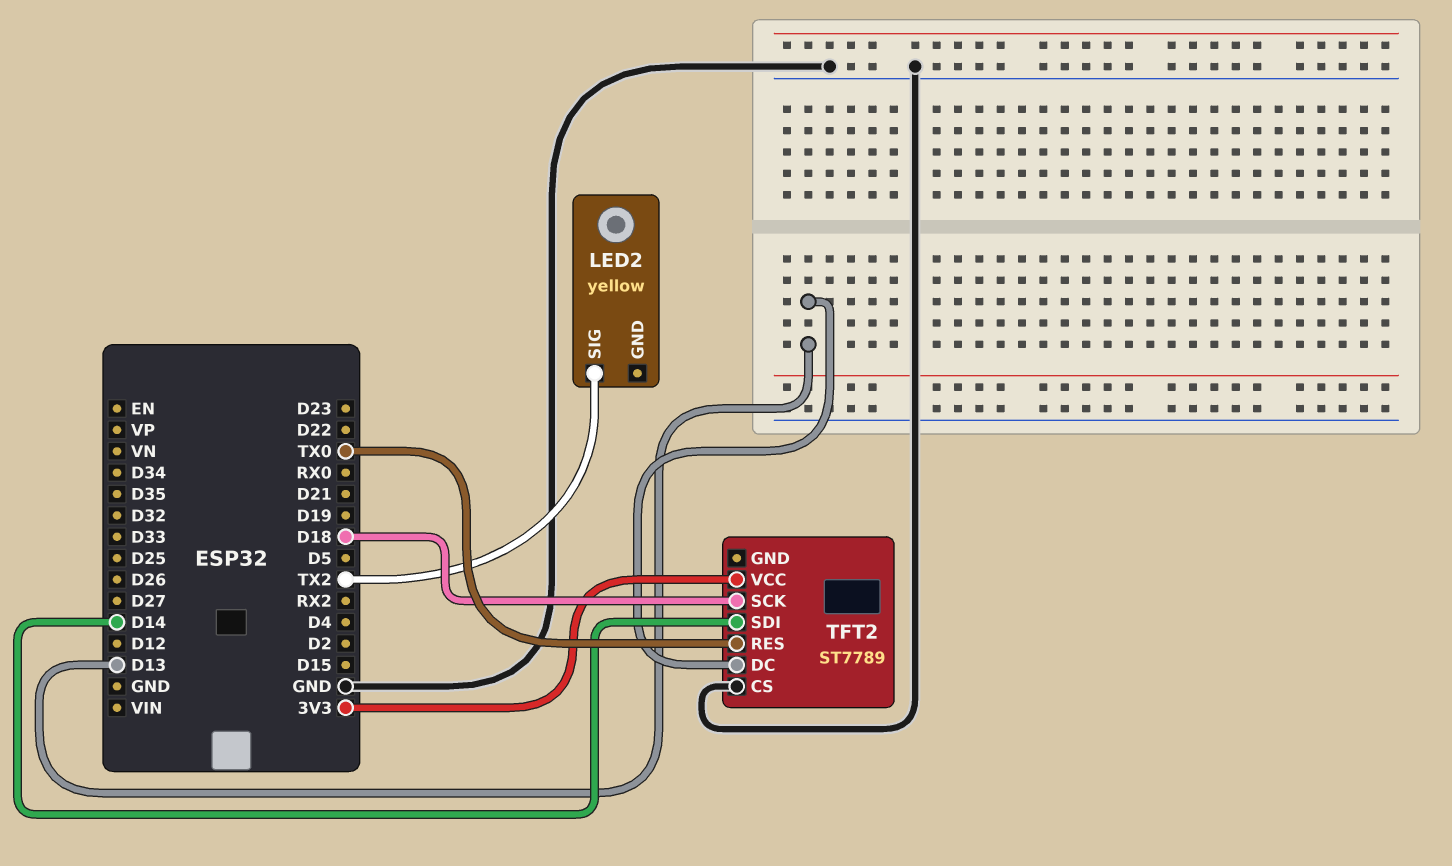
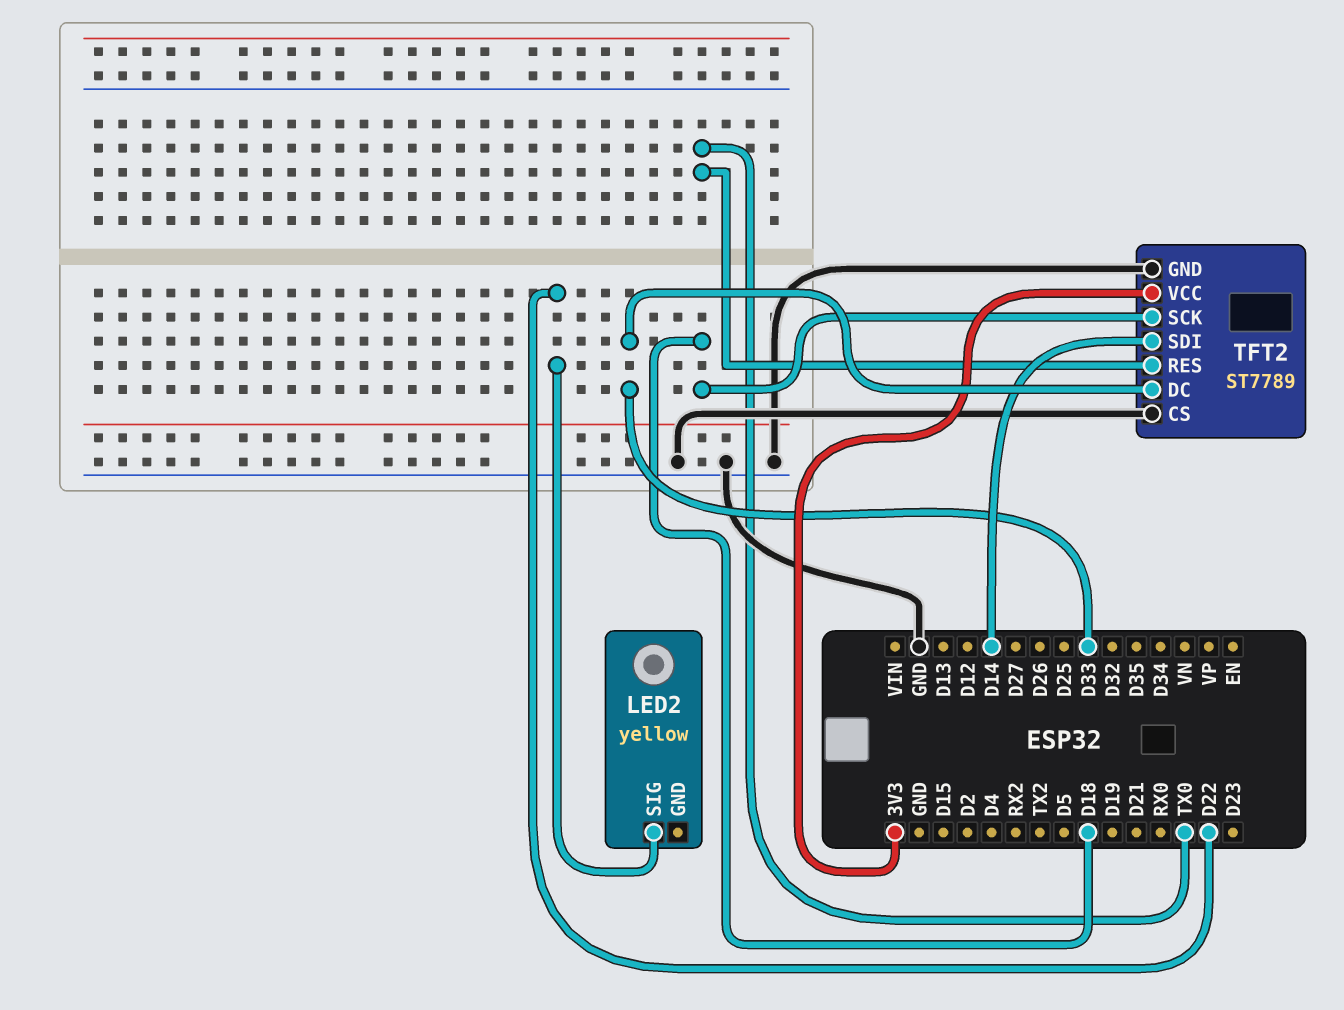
LED2 pin SIG: TX2 -> D22
TFT2 pin DC: D13 -> D33
TFT2 pin GND: none -> GND

